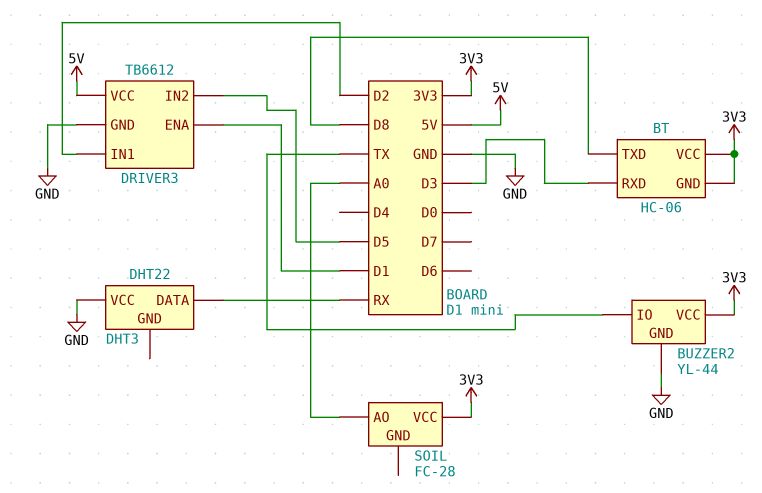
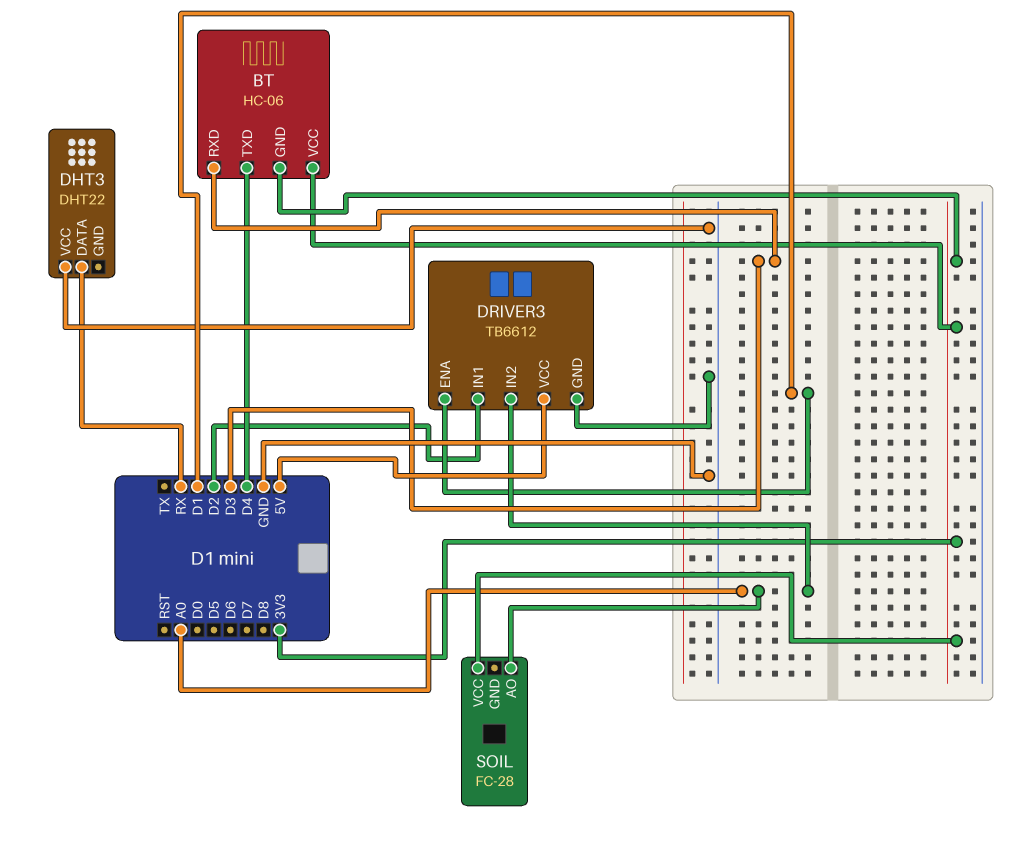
BT pin TXD: D8 -> D4
BUZZER2: YL-44 -> none
BUZZER2 pin GND: GND -> none
BUZZER2 pin IO: TX -> none
BUZZER2 pin VCC: 3V3 -> none
DRIVER3 pin IN2: D5 -> A0

